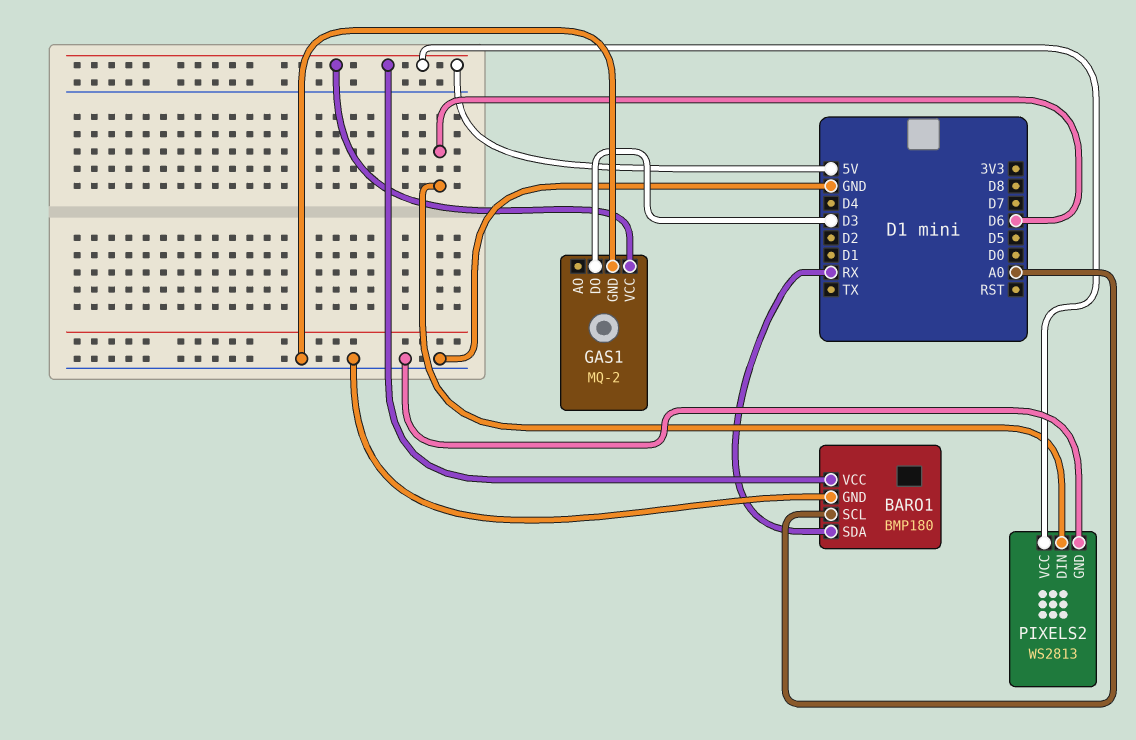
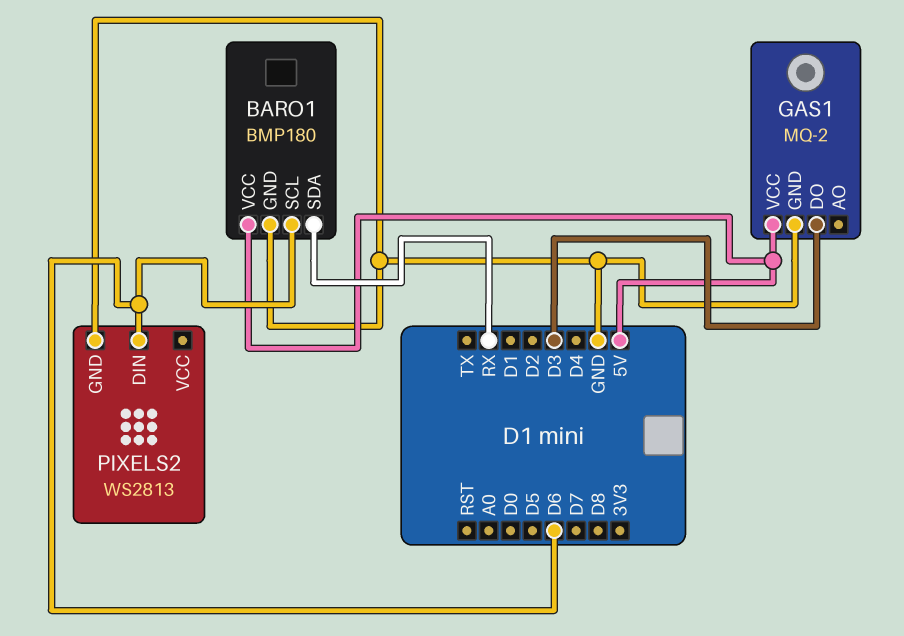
BARO1 pin SCL: A0 -> D6
PIXELS2 pin VCC: 5V -> none

